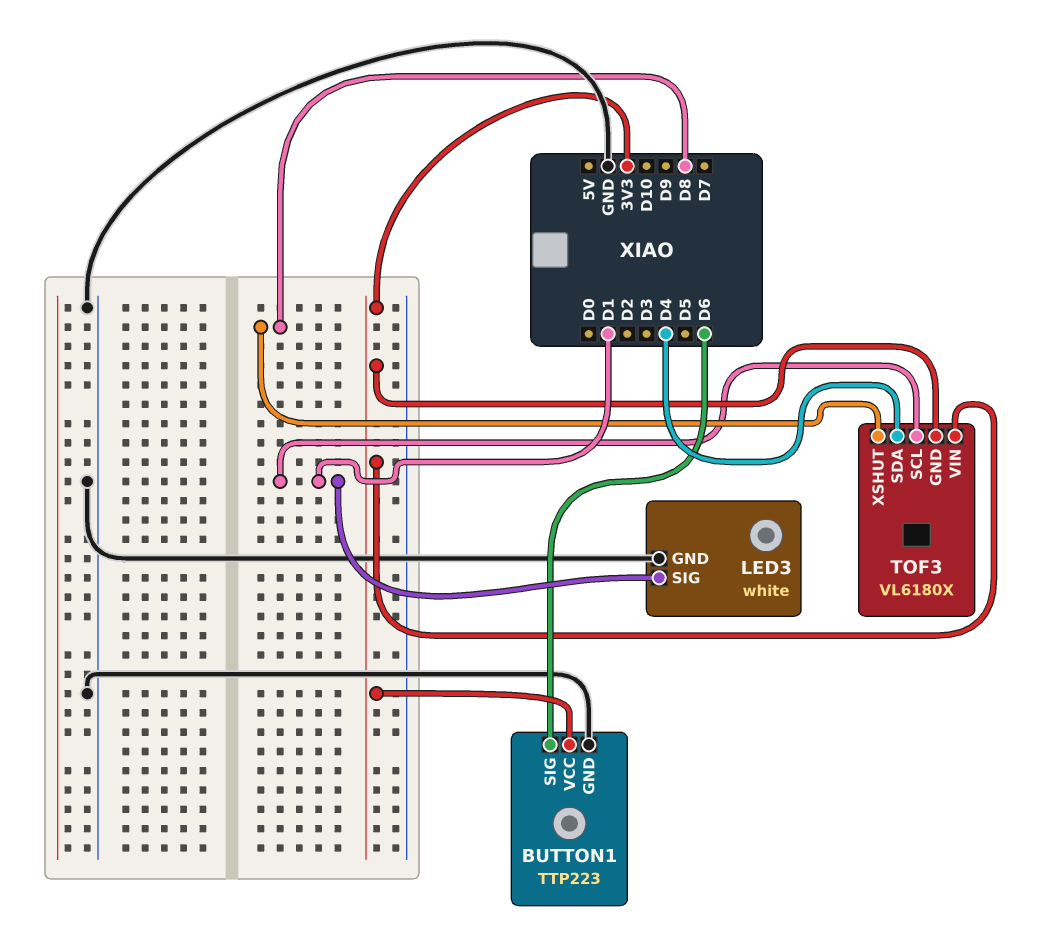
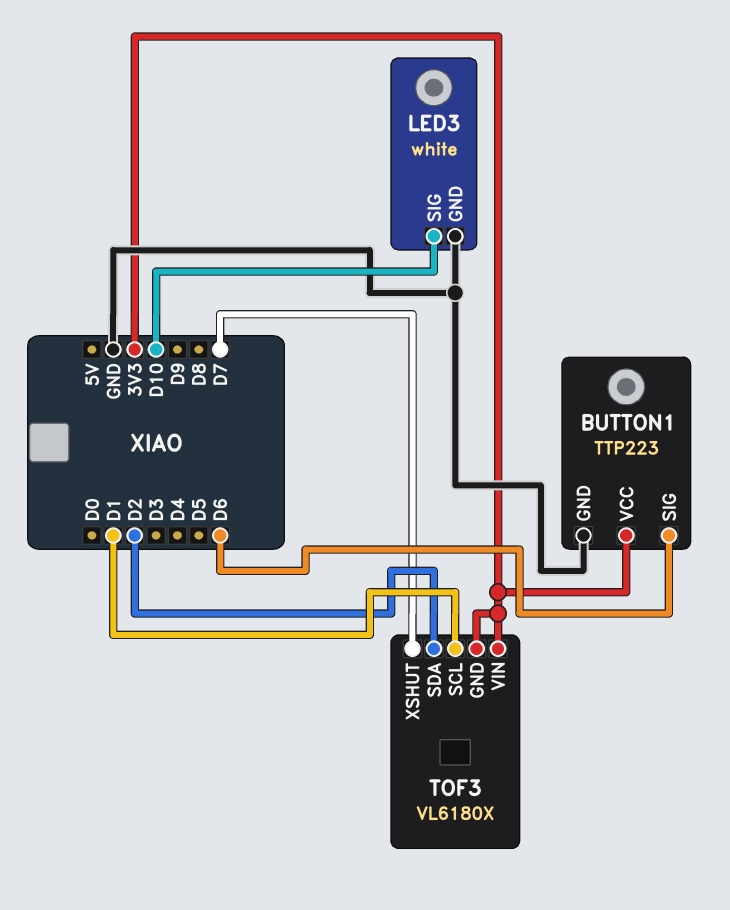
LED3 pin SIG: D1 -> D10
TOF3 pin SDA: D4 -> D2
TOF3 pin XSHUT: D8 -> D7

